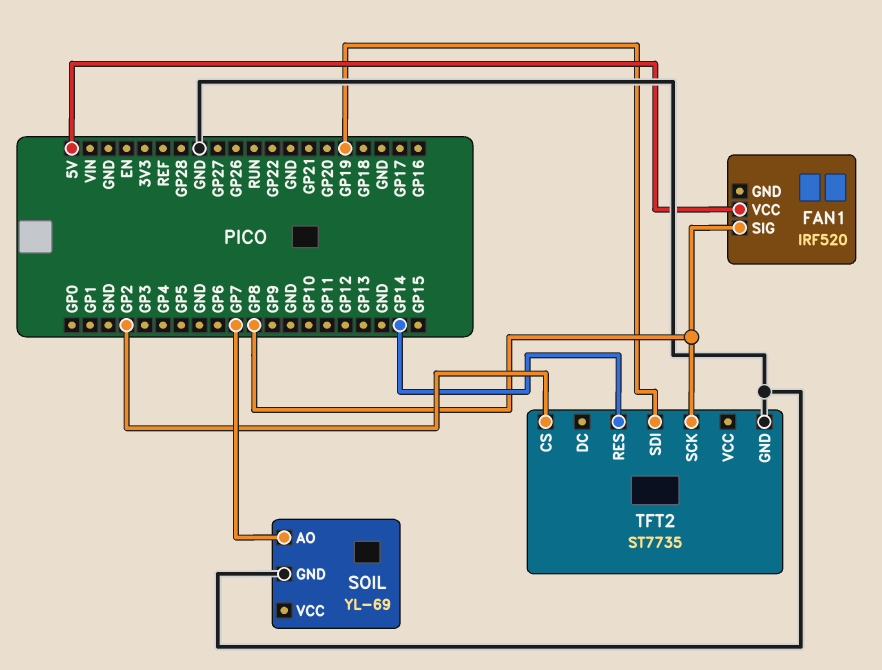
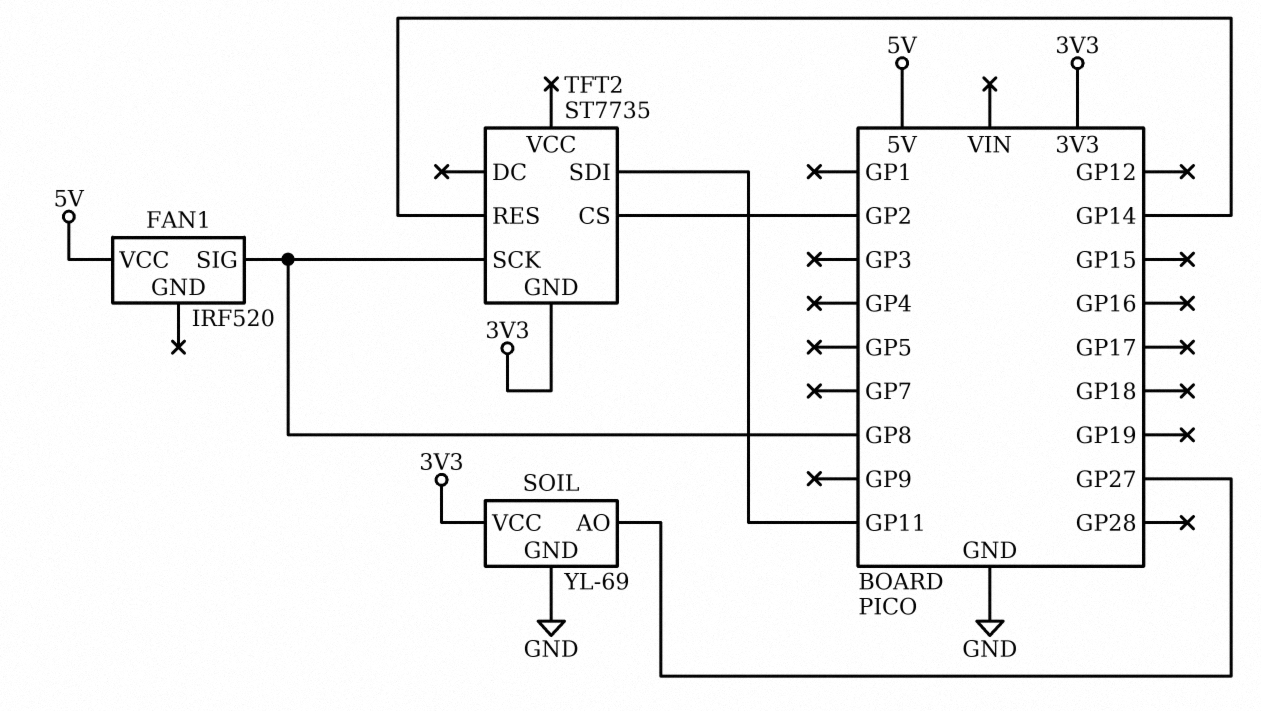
SOIL pin AO: GP7 -> GP27
SOIL pin VCC: none -> 3V3
TFT2 pin GND: GND -> 3V3
TFT2 pin SDI: GP19 -> GP11

